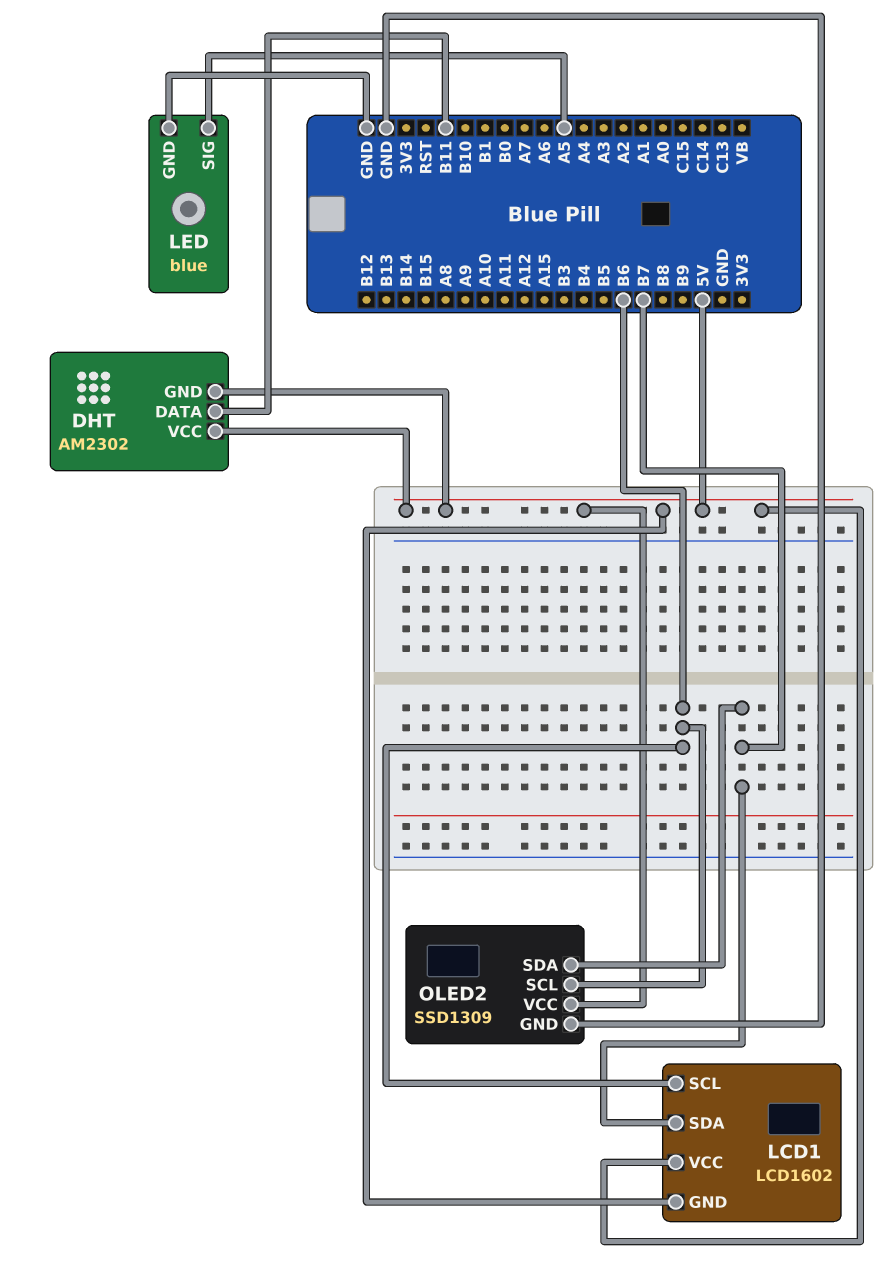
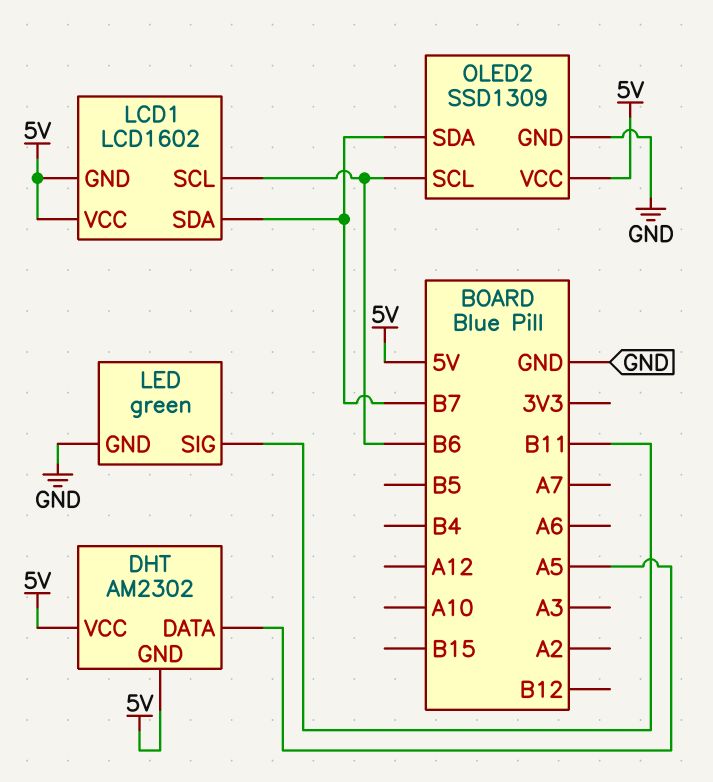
DHT pin DATA: B11 -> A5
LED: blue -> green
LED pin SIG: A5 -> B11

